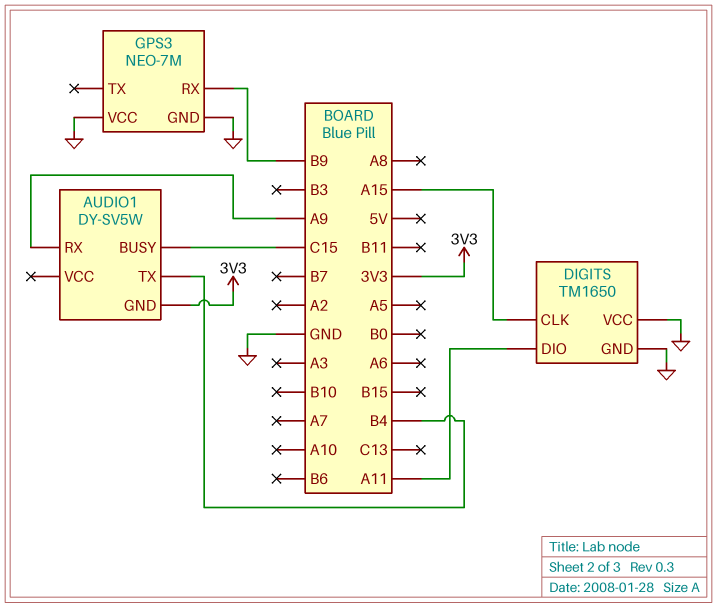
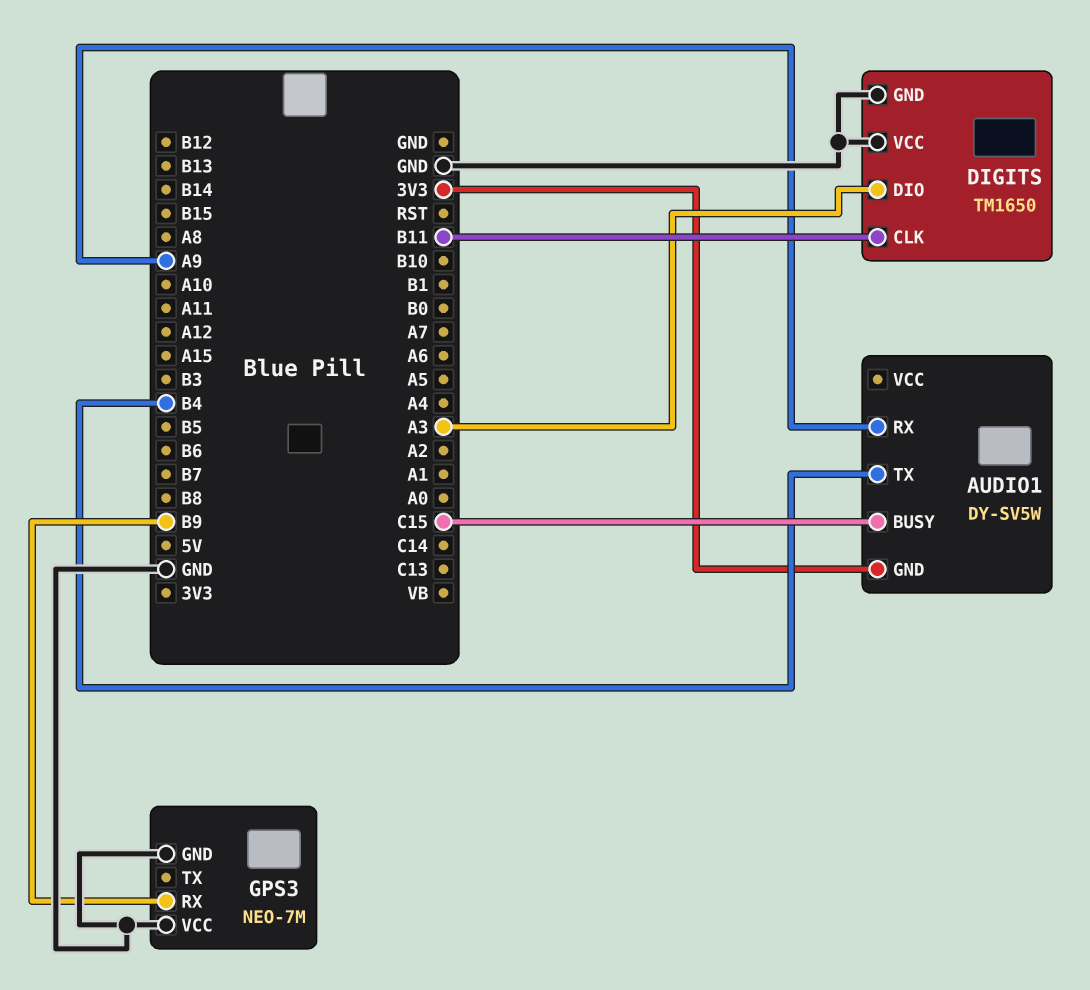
DIGITS pin CLK: A15 -> B11
DIGITS pin DIO: A11 -> A3

